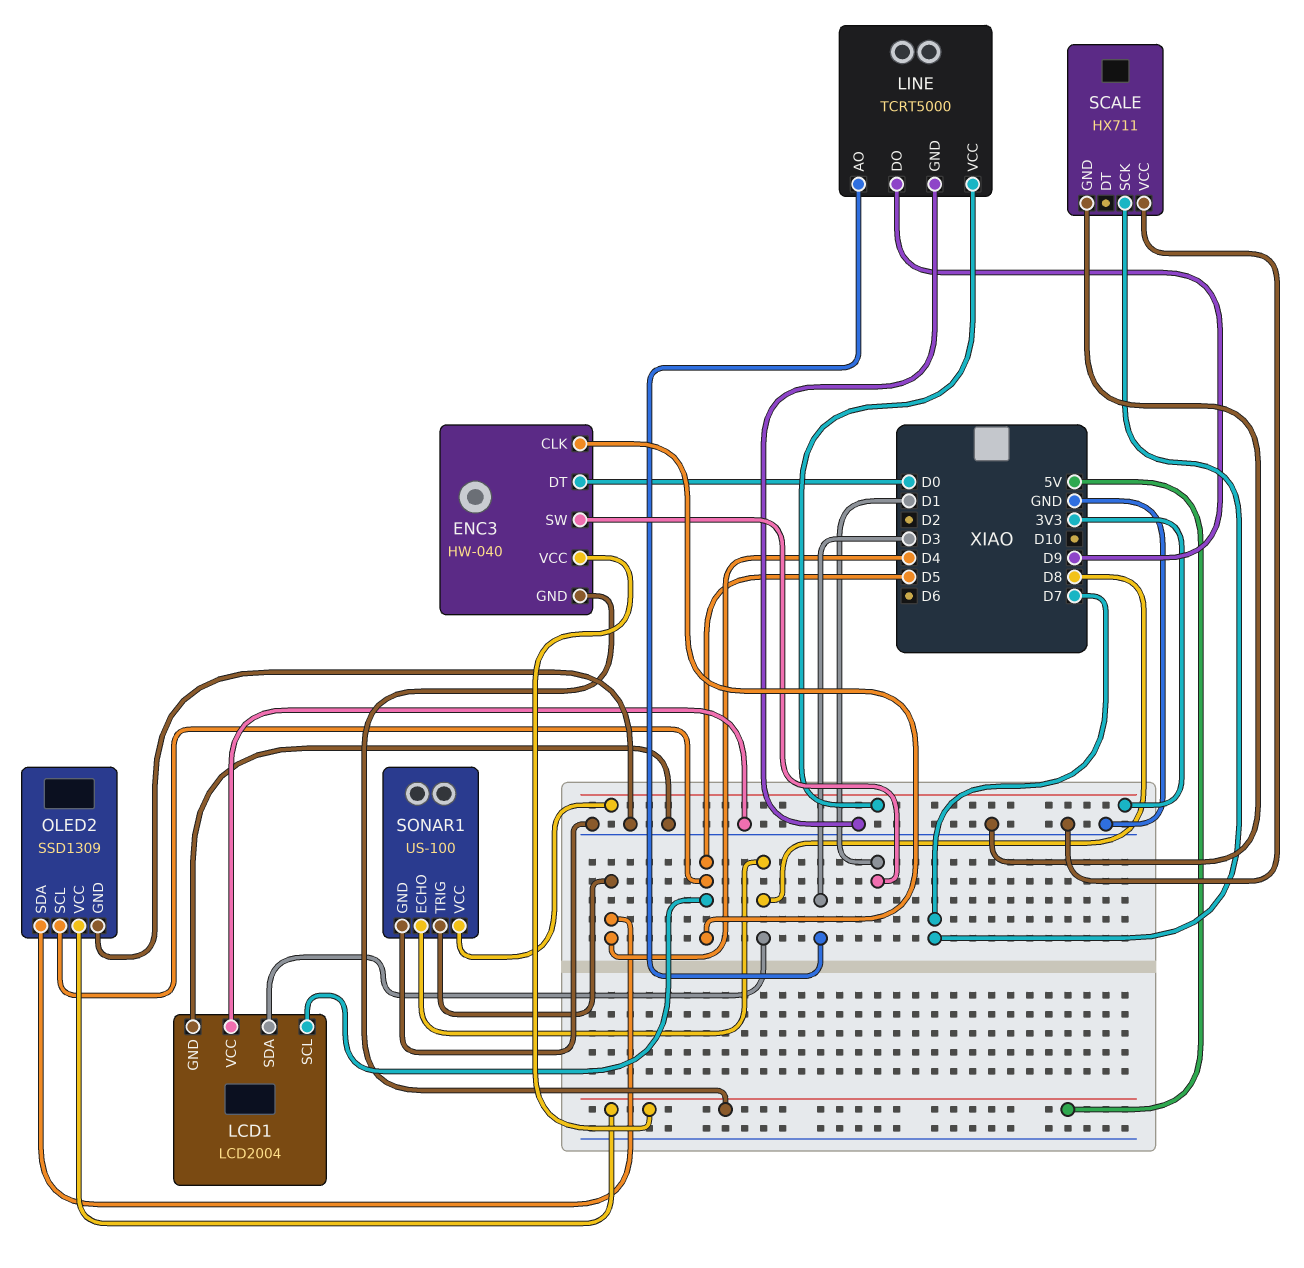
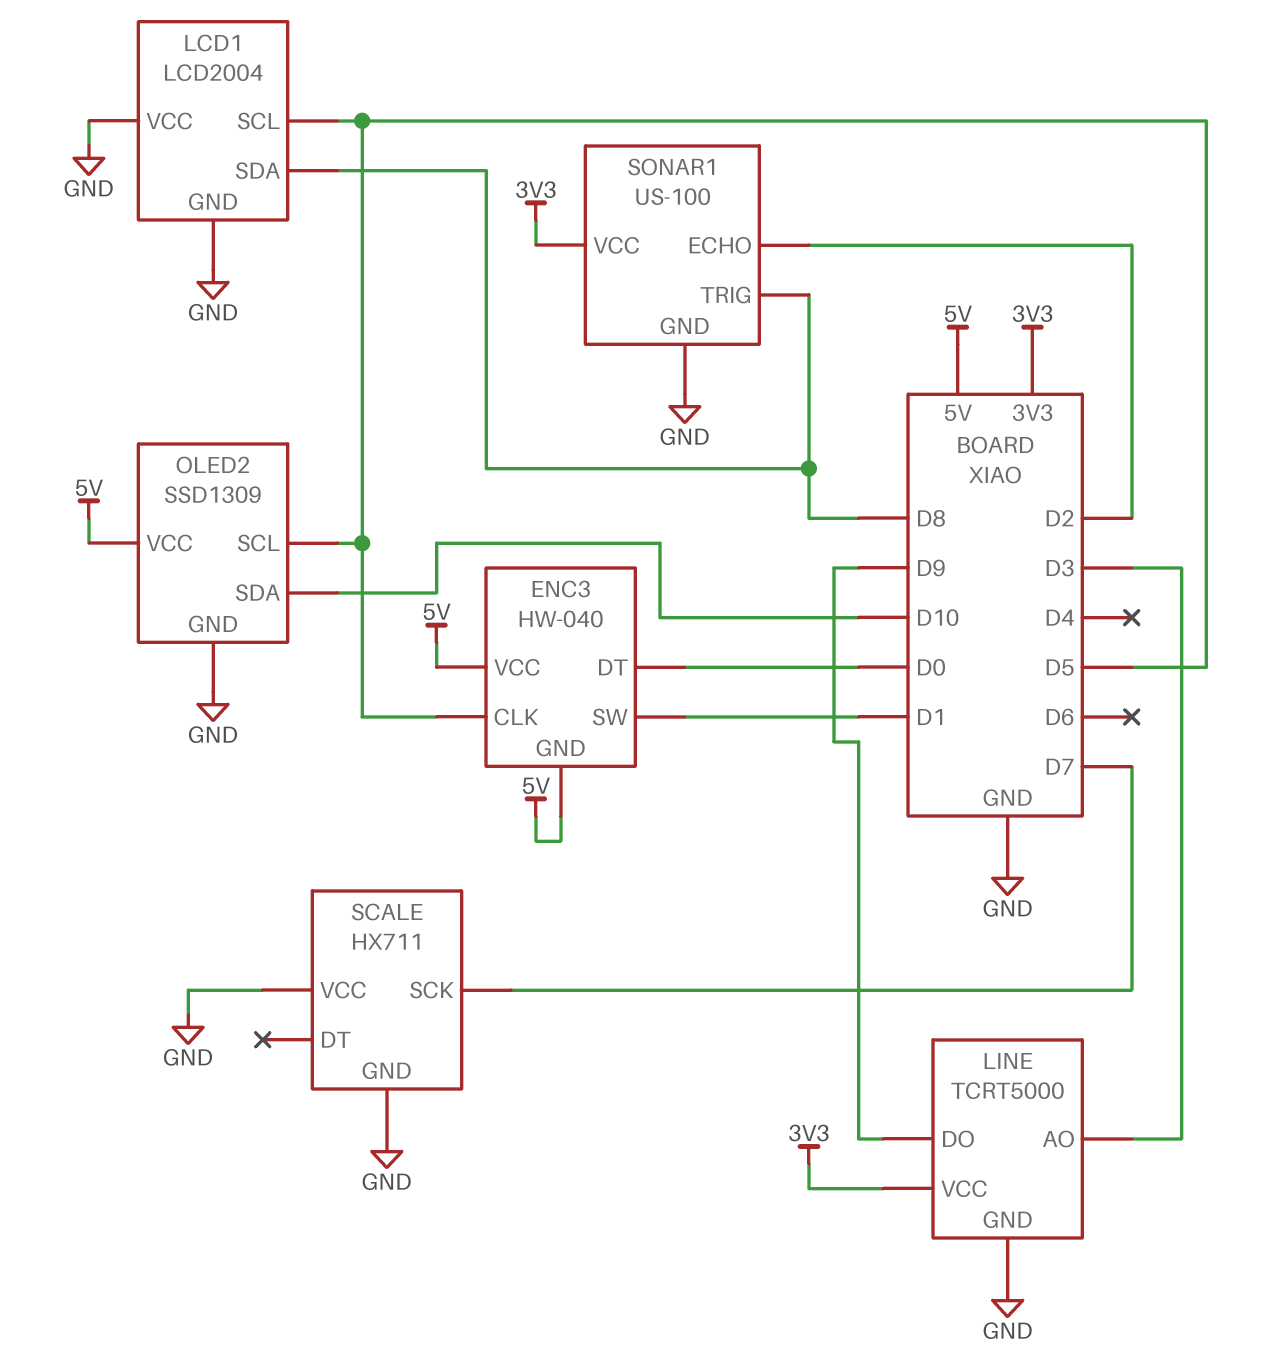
OLED2 pin SDA: D4 -> D10
SONAR1 pin ECHO: D8 -> D2
SONAR1 pin TRIG: D4 -> D8

